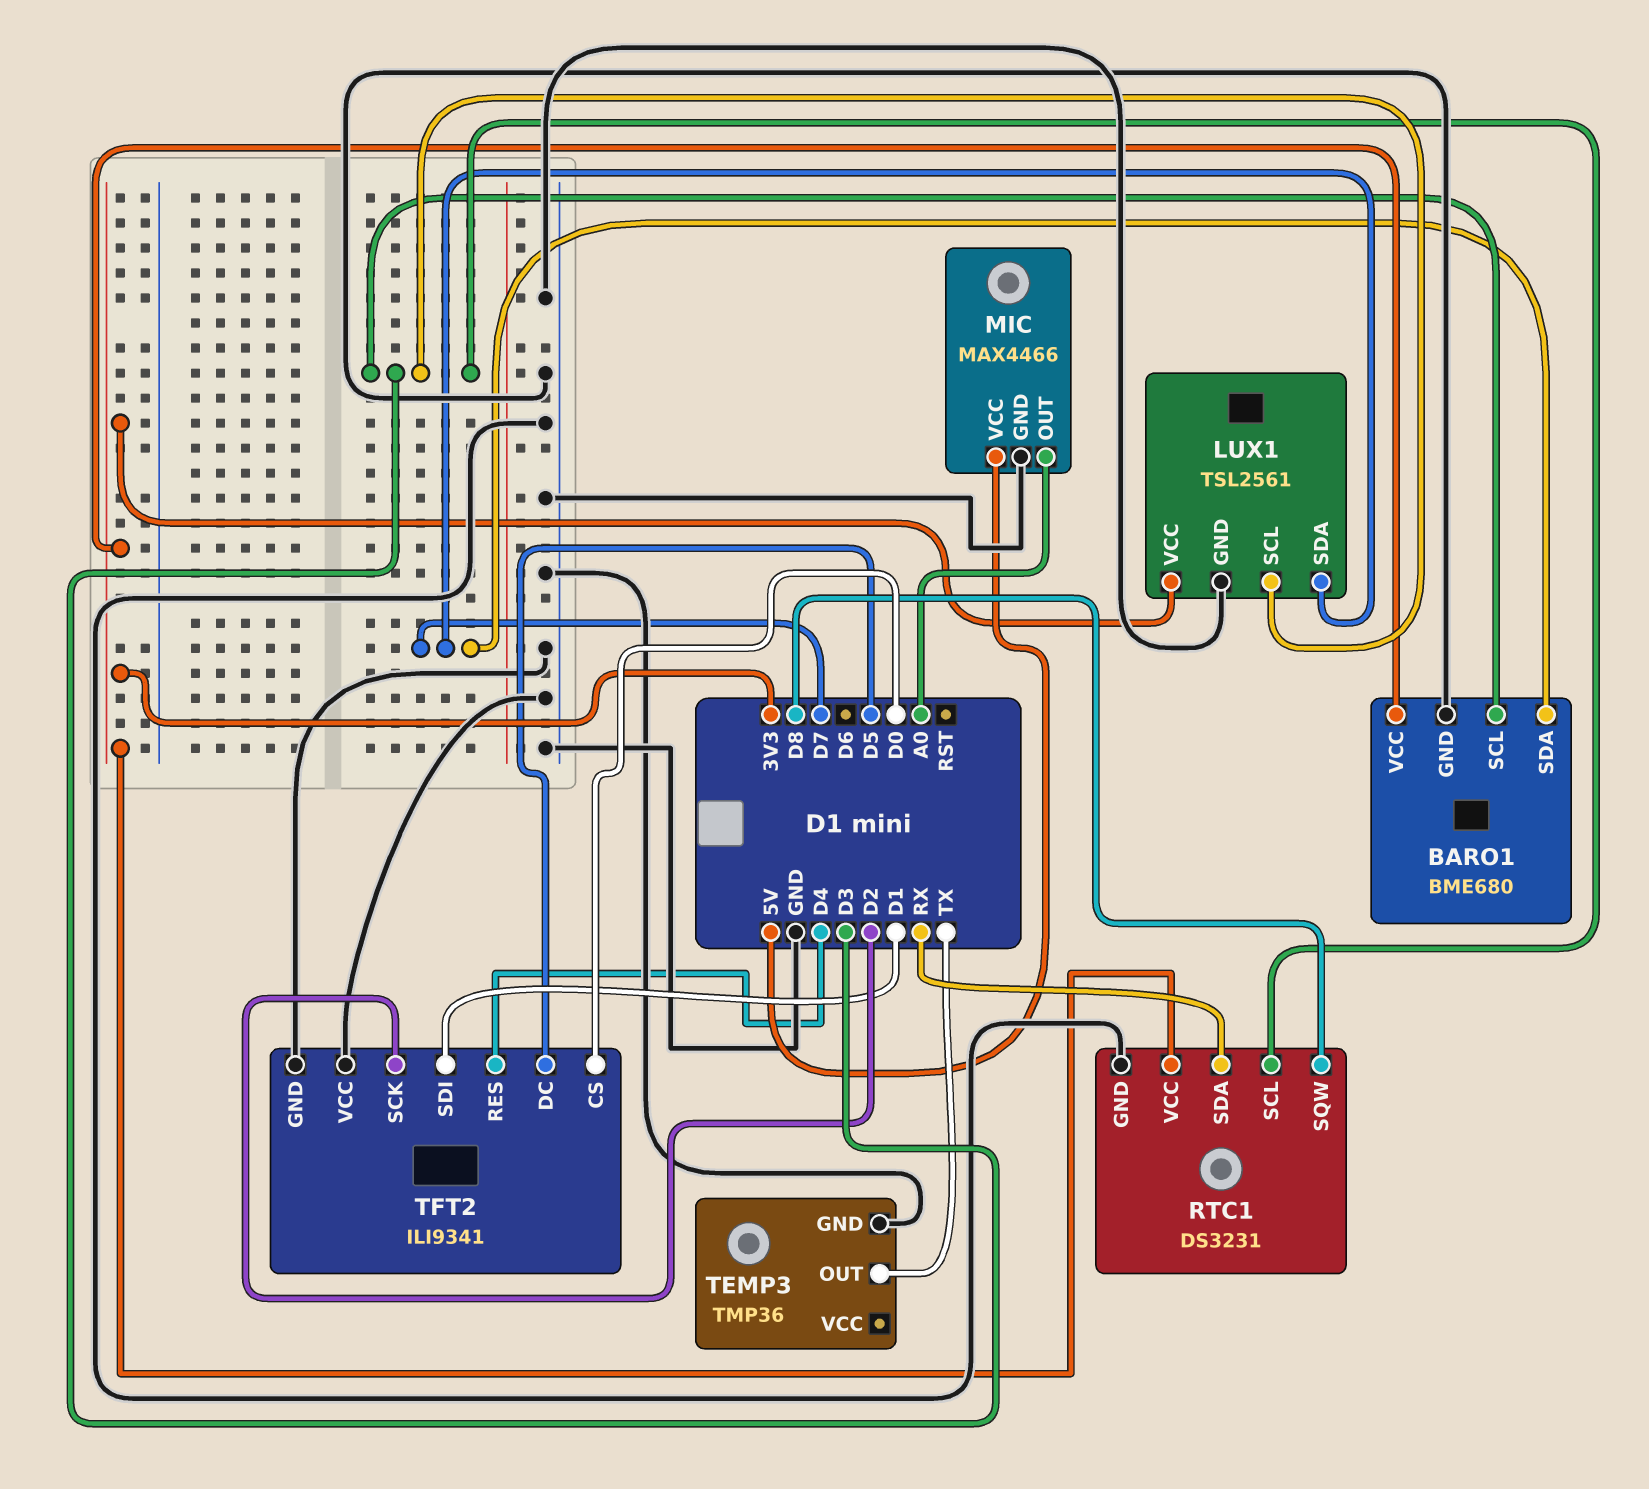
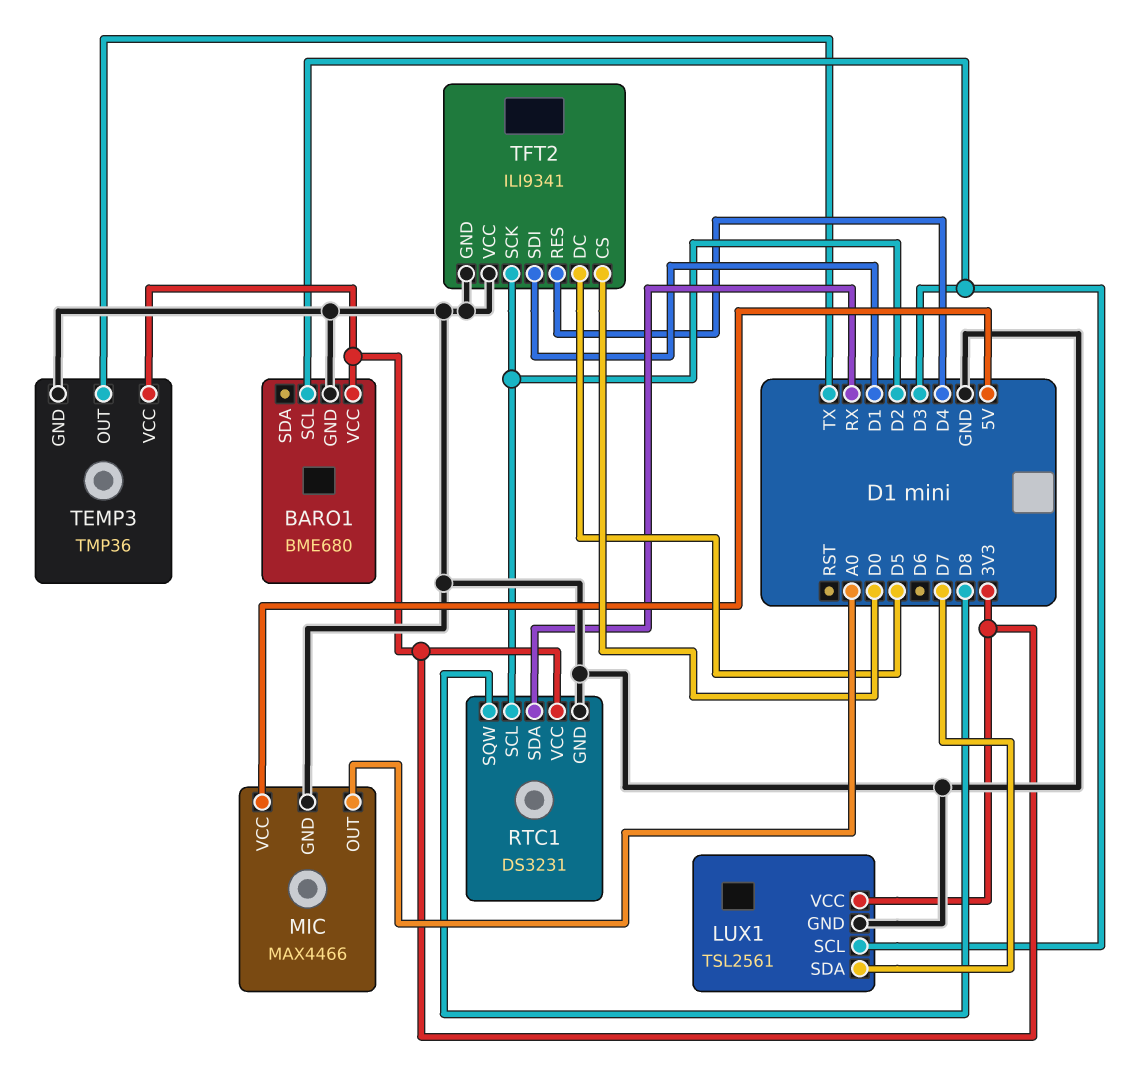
BARO1 pin SDA: D7 -> none
RTC1 pin SCL: D3 -> D2
TEMP3 pin VCC: none -> 3V3

